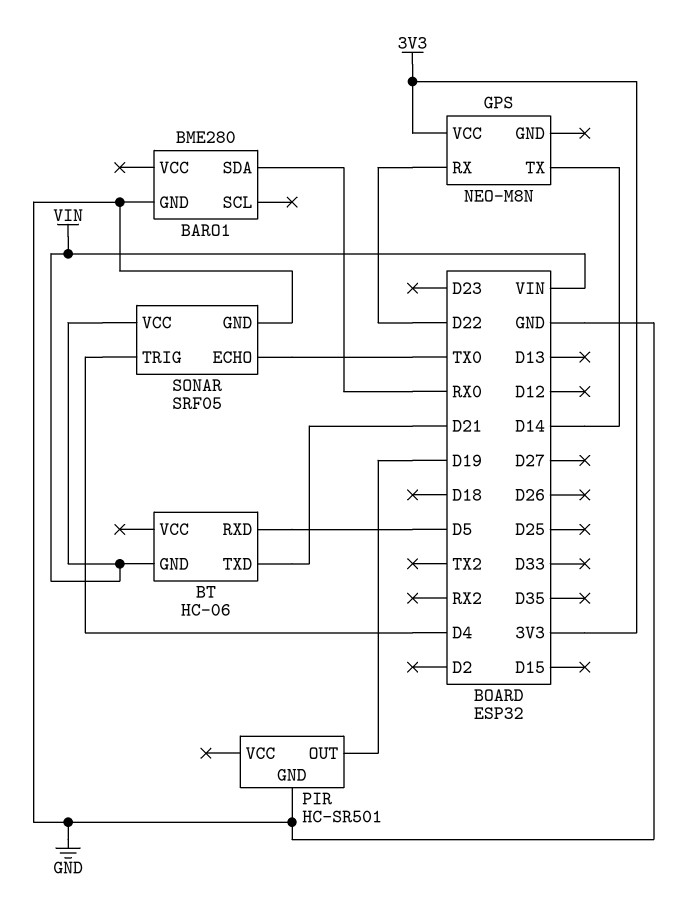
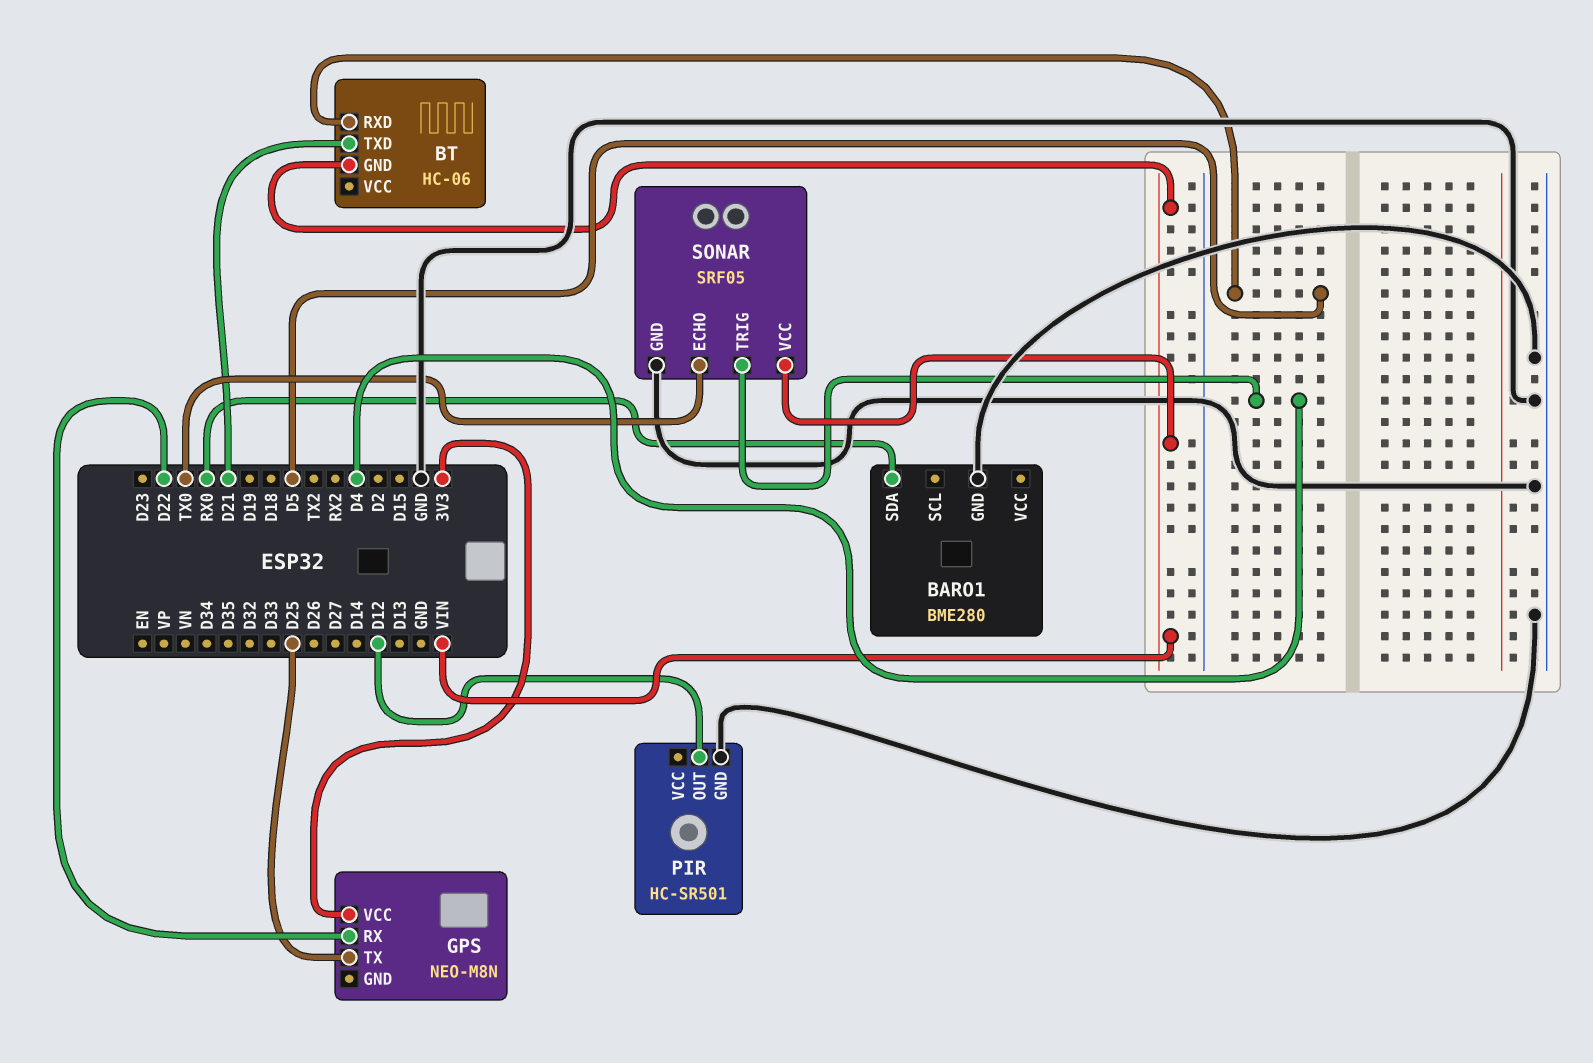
GPS pin TX: D14 -> D25
PIR pin OUT: D19 -> D12

